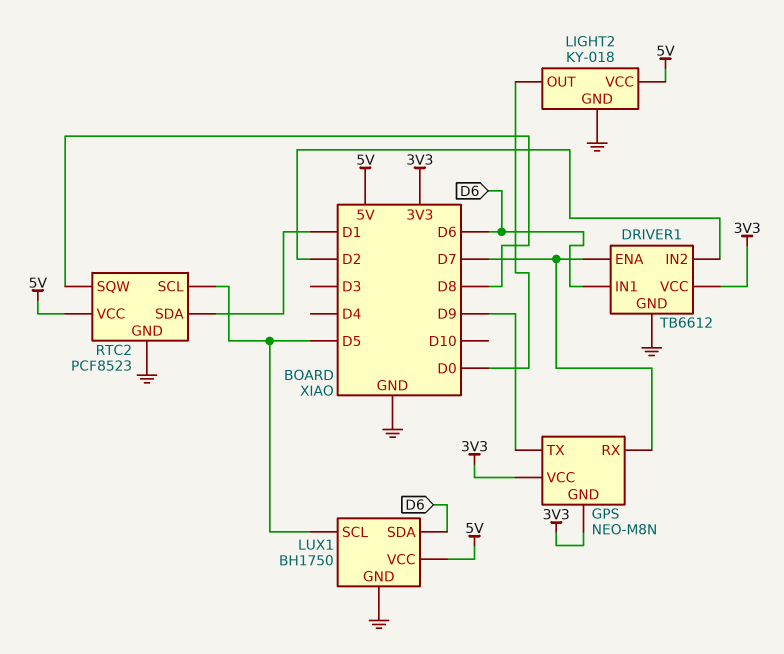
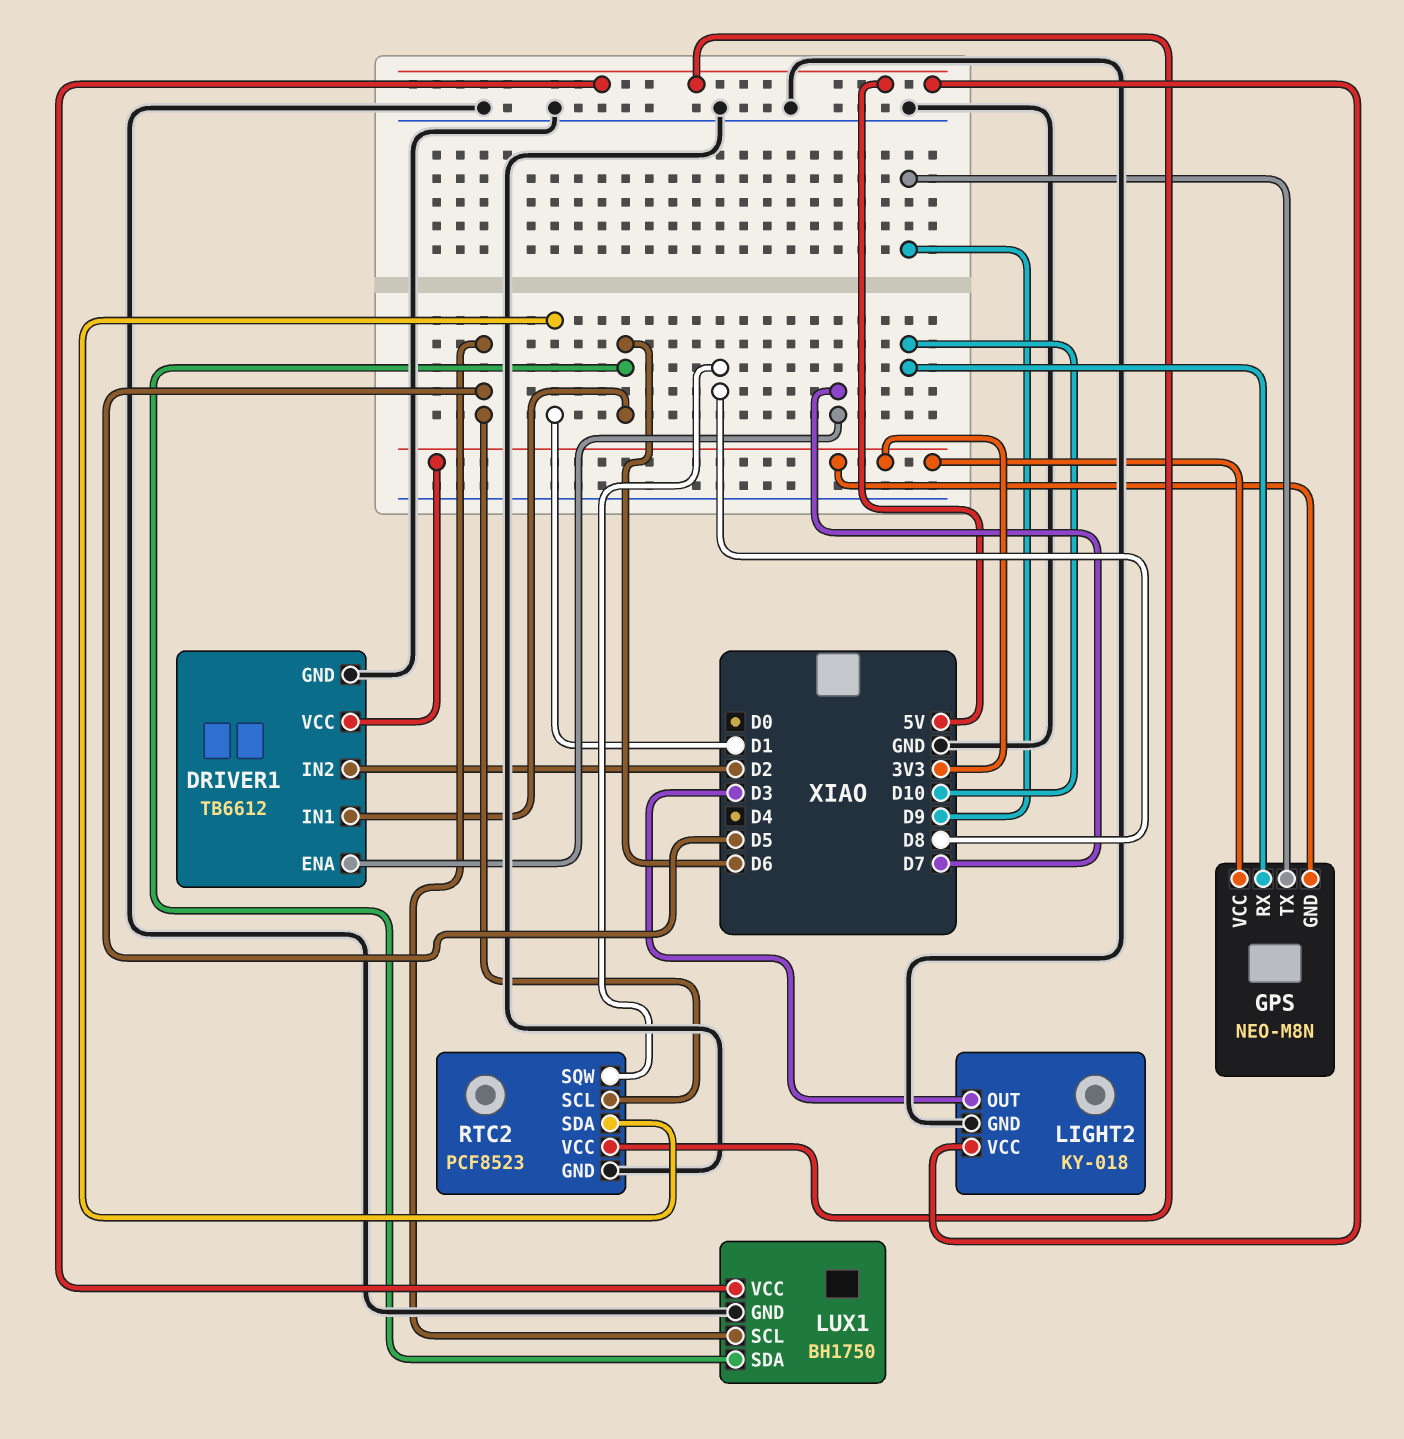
GPS pin RX: D7 -> D10
LIGHT2 pin OUT: D0 -> D3

